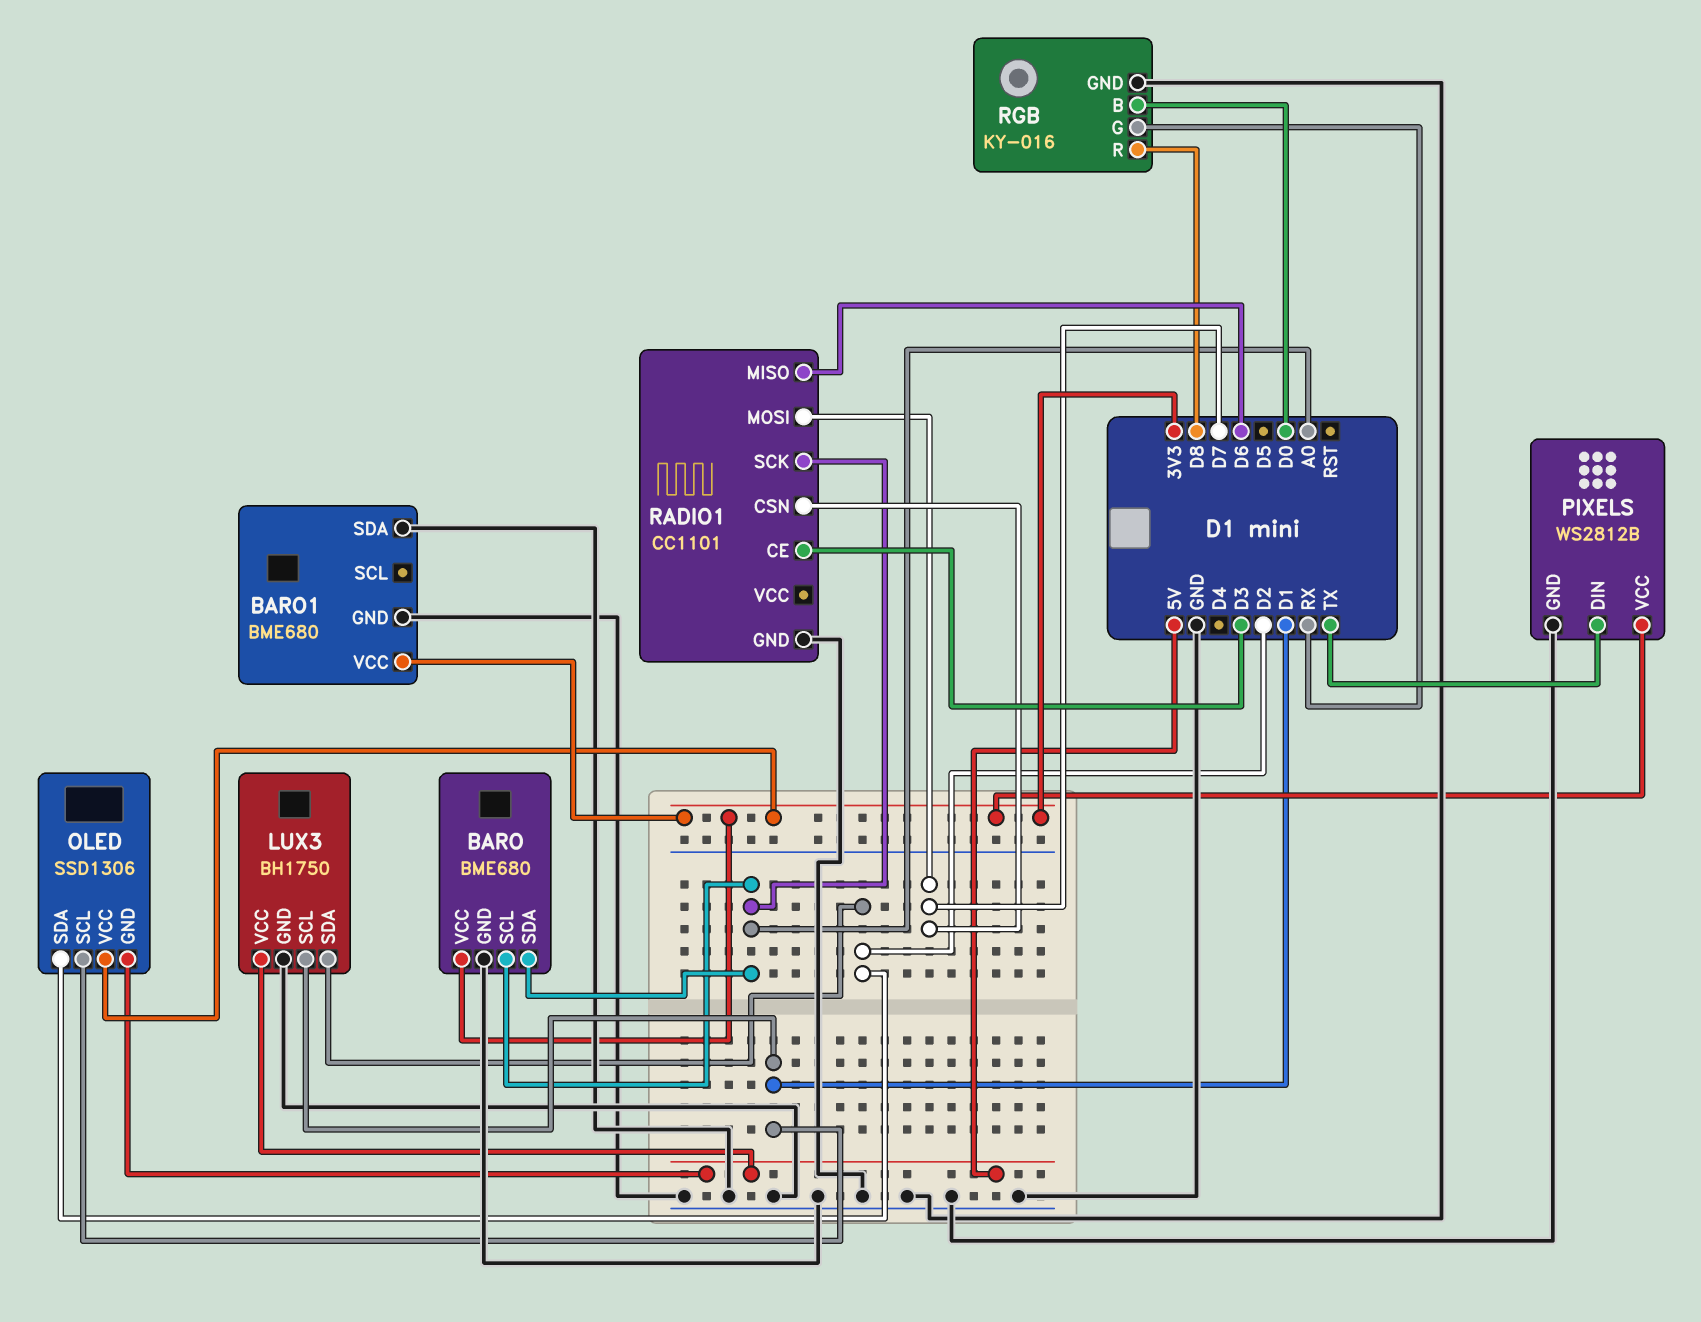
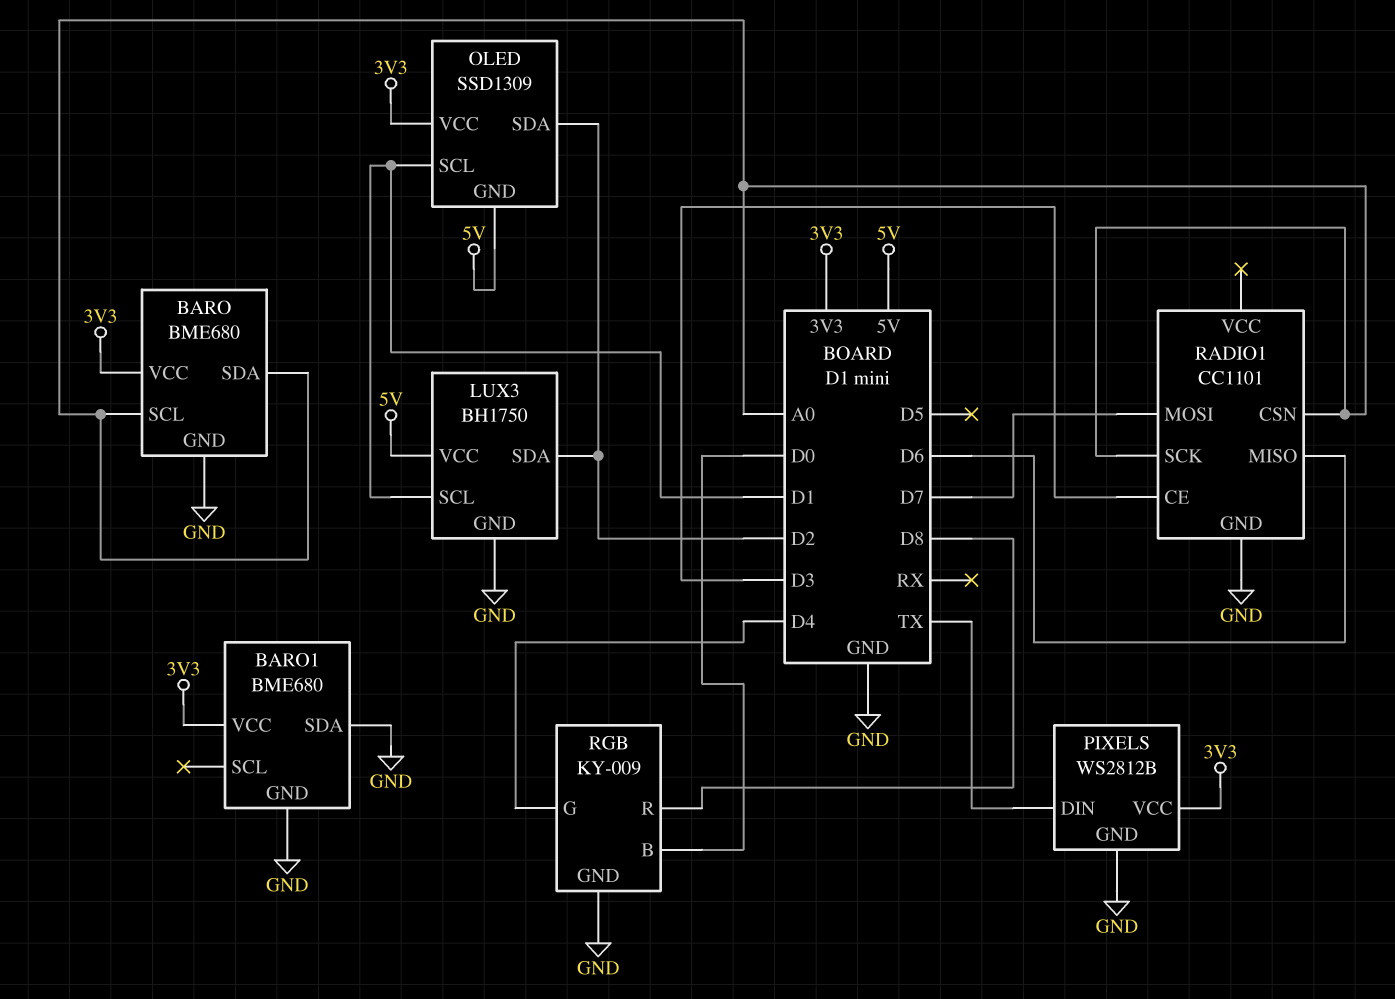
OLED: SSD1306 -> SSD1309
RADIO1 pin CSN: D7 -> A0
RGB: KY-016 -> KY-009
RGB pin G: RX -> D4

